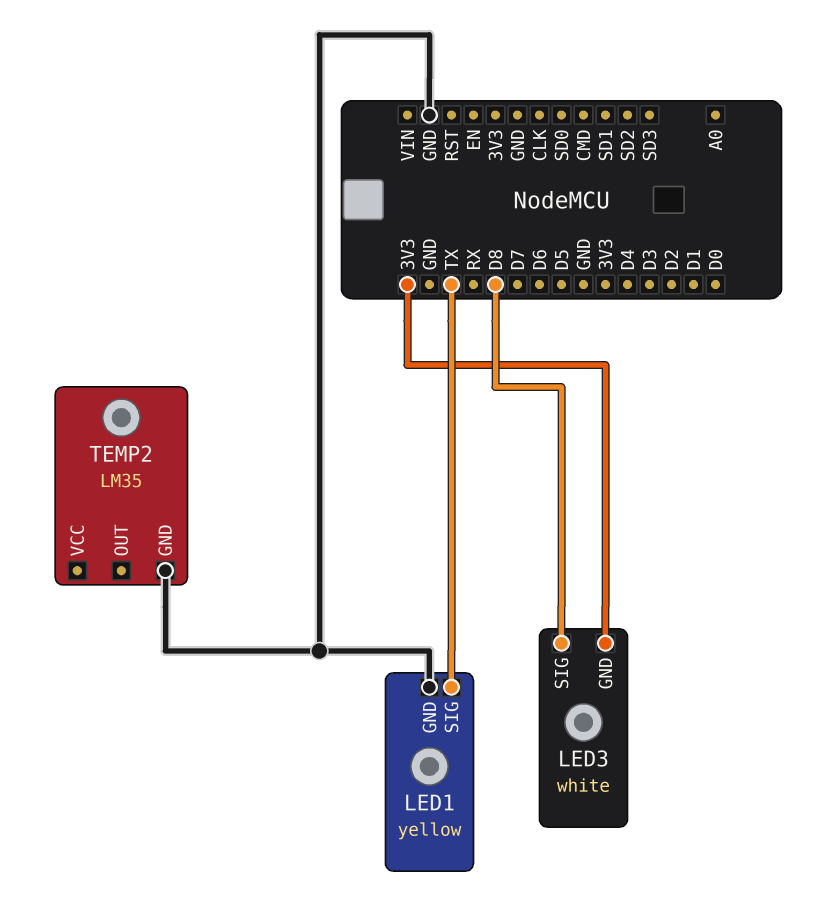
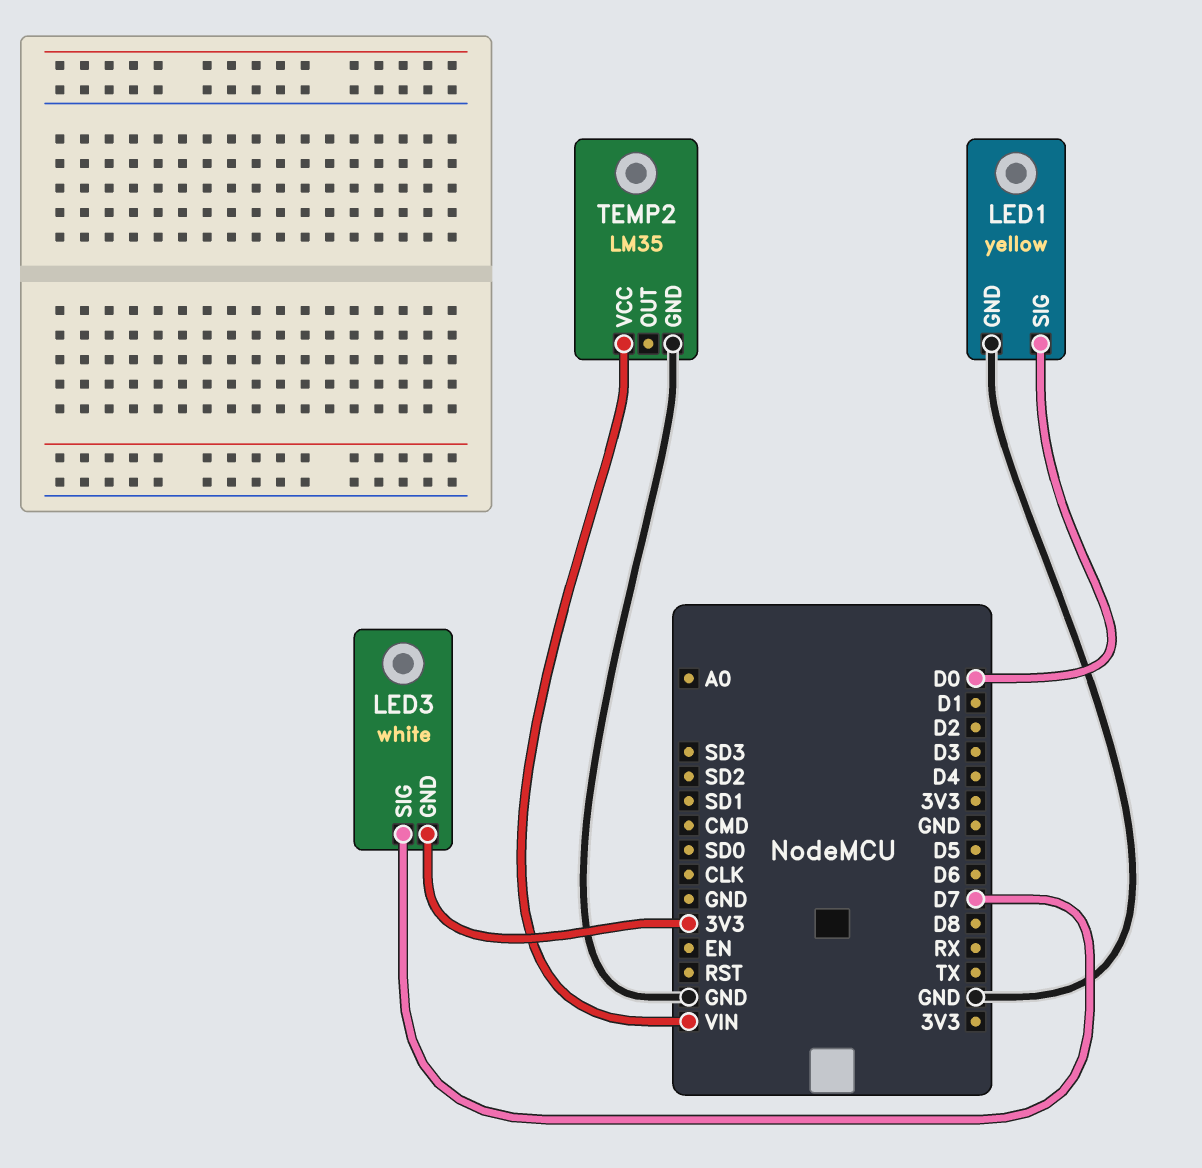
LED1 pin SIG: TX -> D0
LED3 pin SIG: D8 -> D7
TEMP2 pin VCC: none -> VIN

